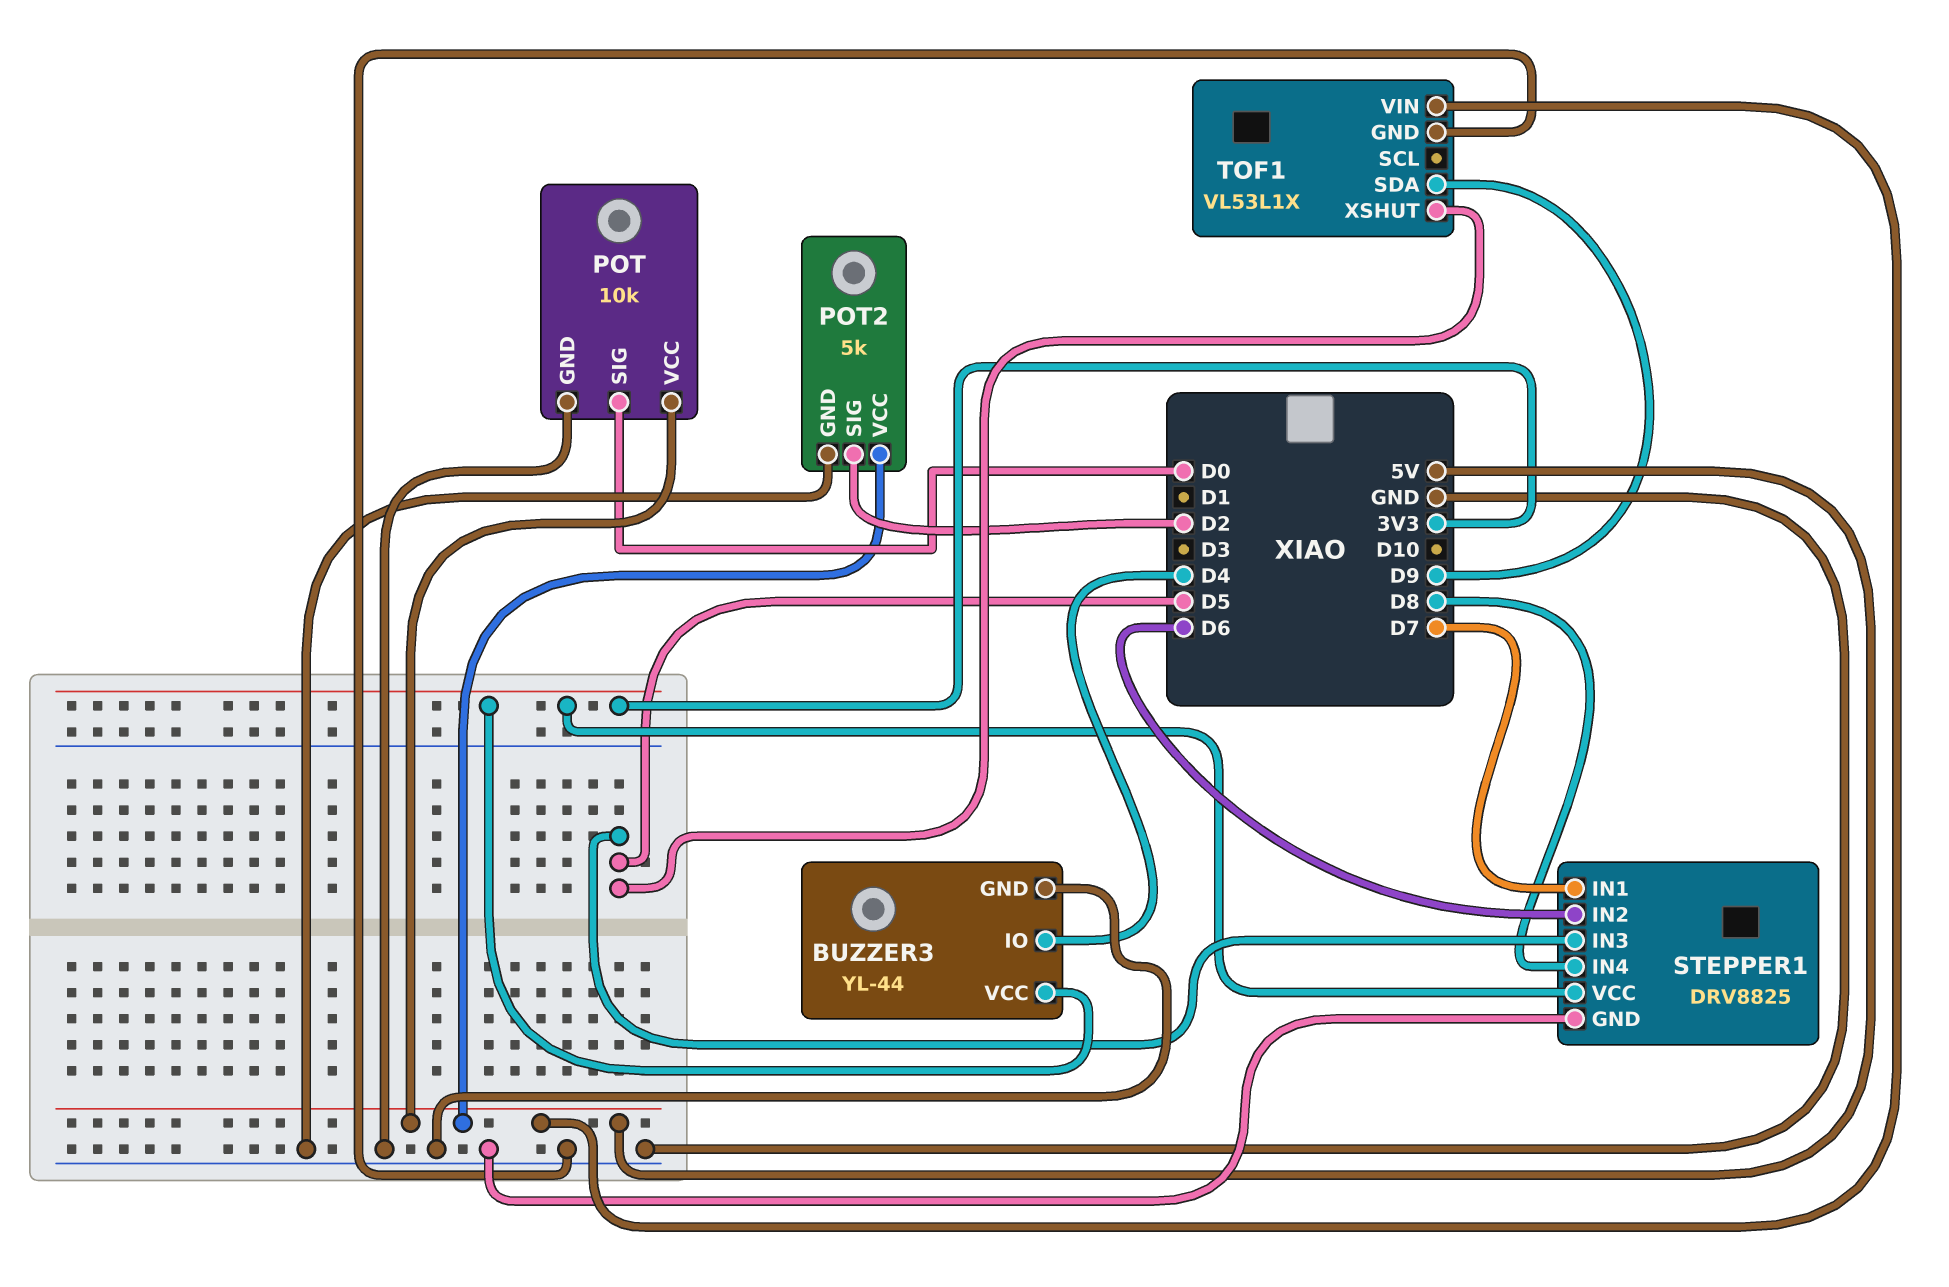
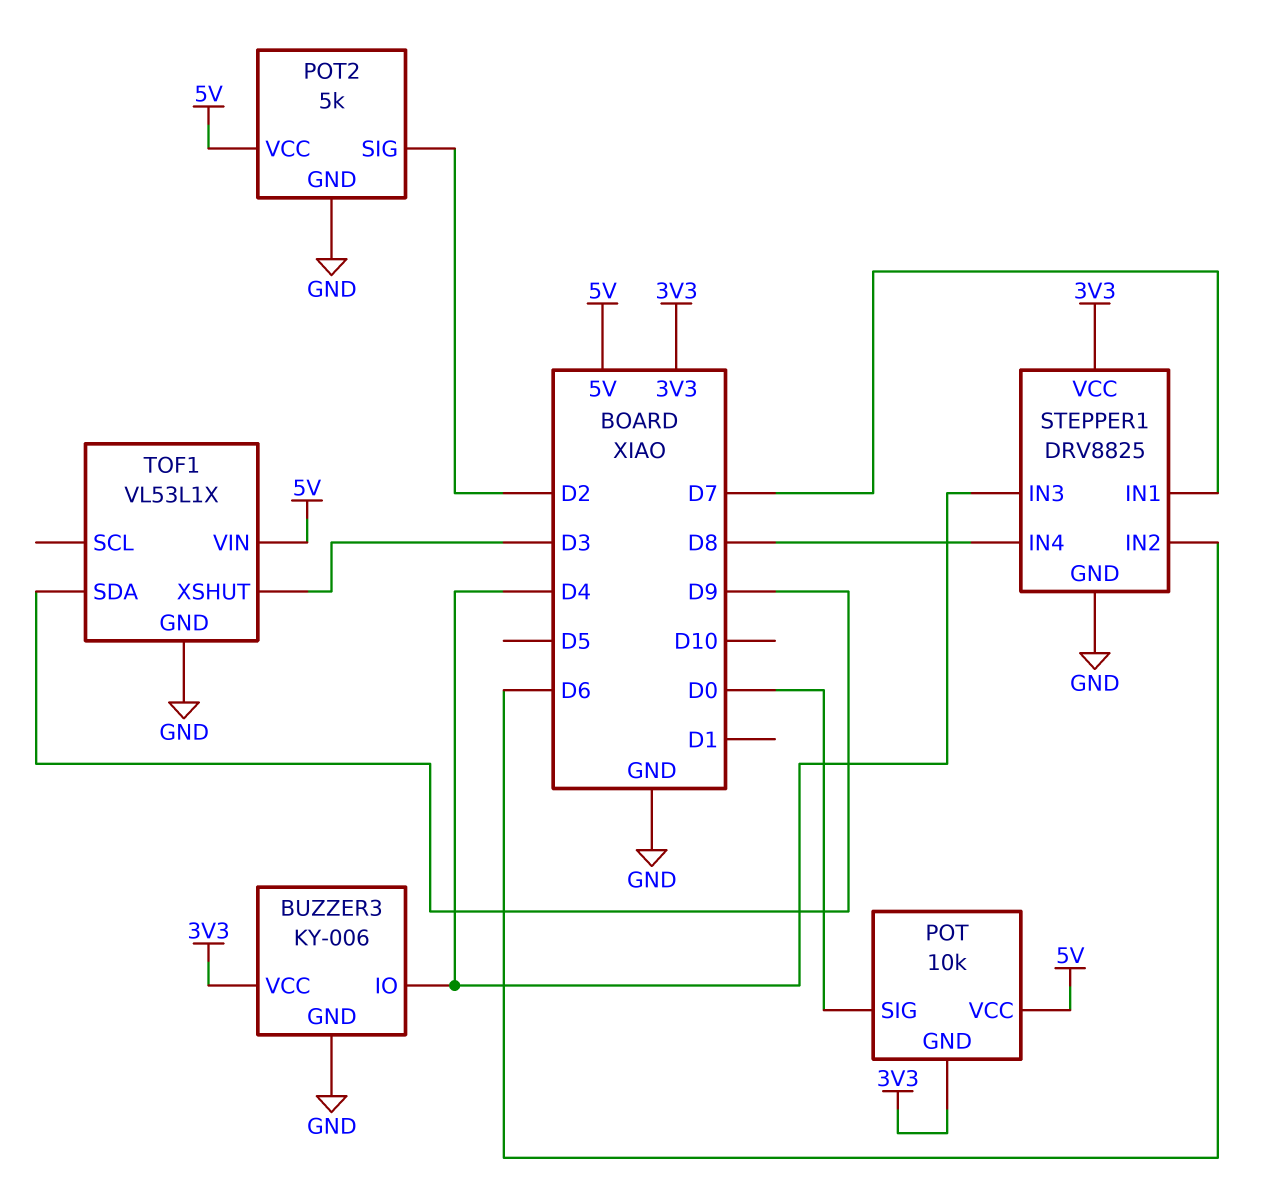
BUZZER3: YL-44 -> KY-006
POT pin GND: GND -> 3V3
STEPPER1 pin IN3: D5 -> D4
TOF1 pin XSHUT: D5 -> D3

